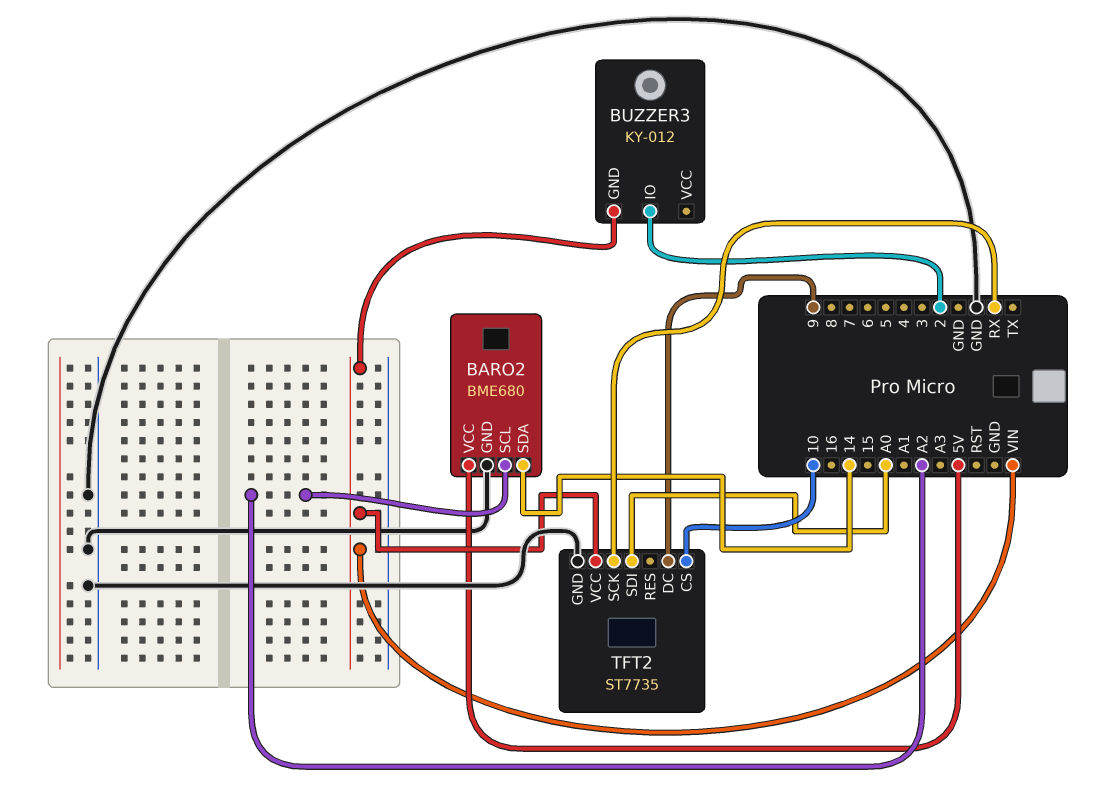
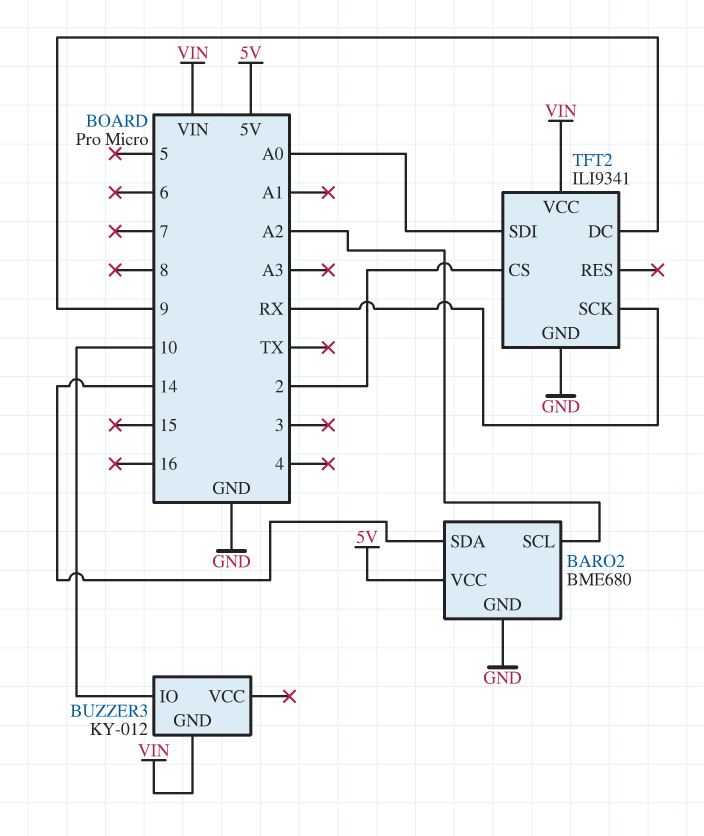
BUZZER3 pin IO: 2 -> 10
TFT2: ST7735 -> ILI9341
TFT2 pin CS: 10 -> 2

